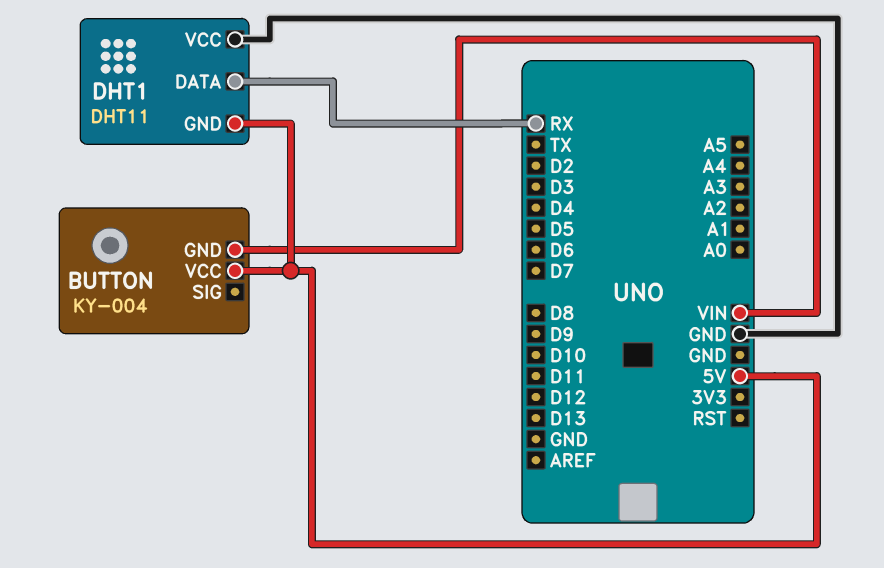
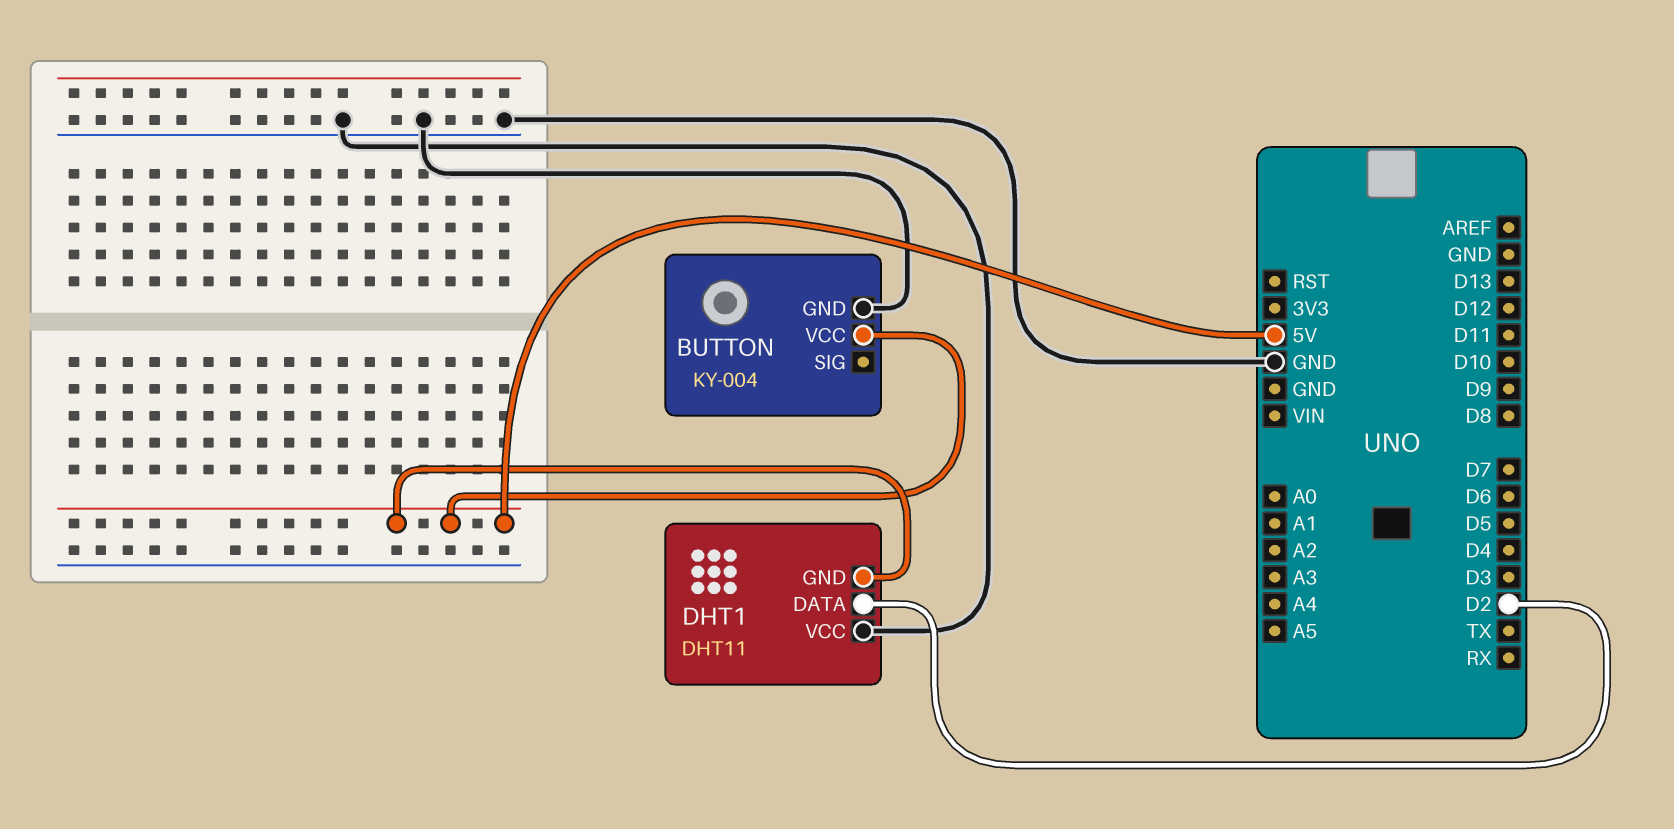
BUTTON pin GND: VIN -> GND
DHT1 pin DATA: RX -> D2

